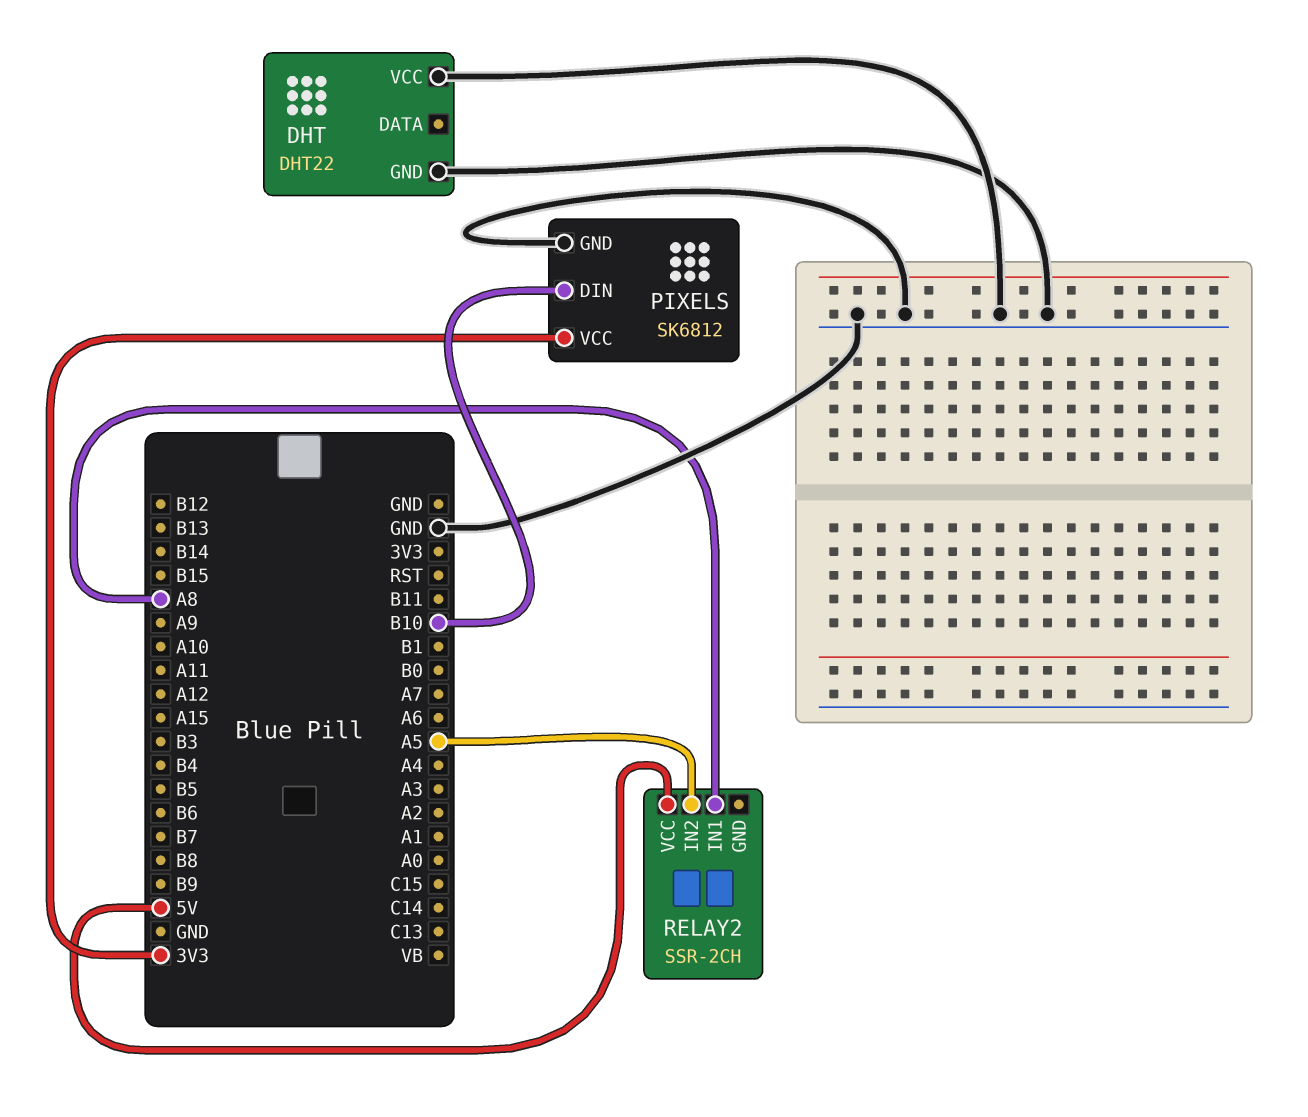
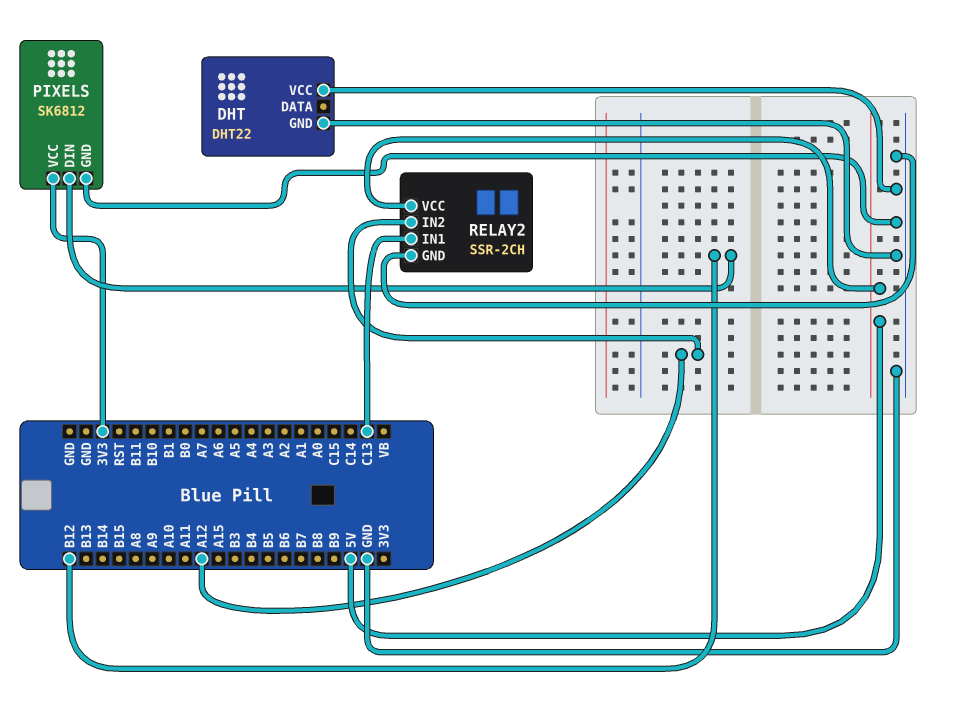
PIXELS pin DIN: B10 -> B12
RELAY2 pin GND: none -> GND
RELAY2 pin IN1: A8 -> C13
RELAY2 pin IN2: A5 -> A12

